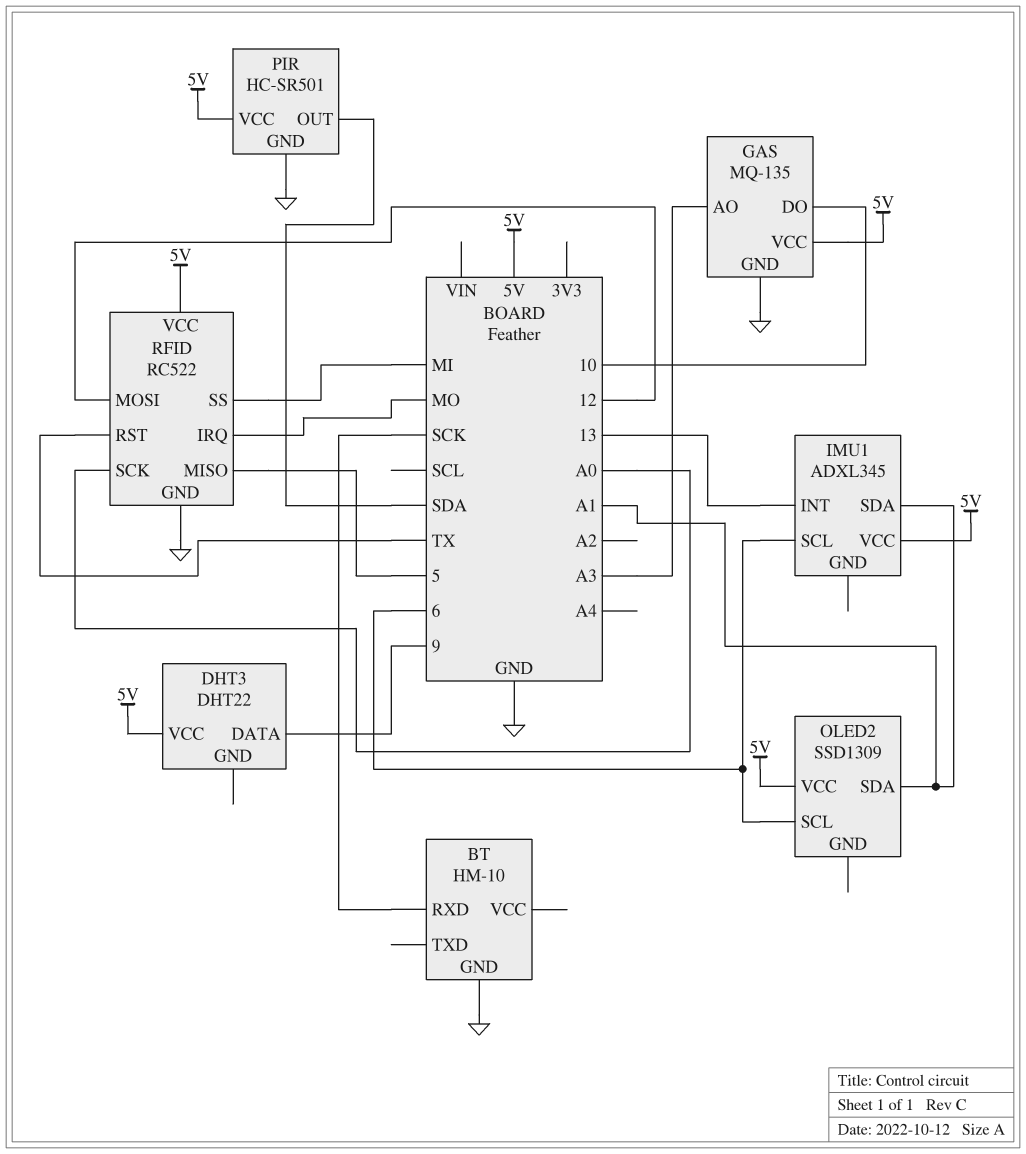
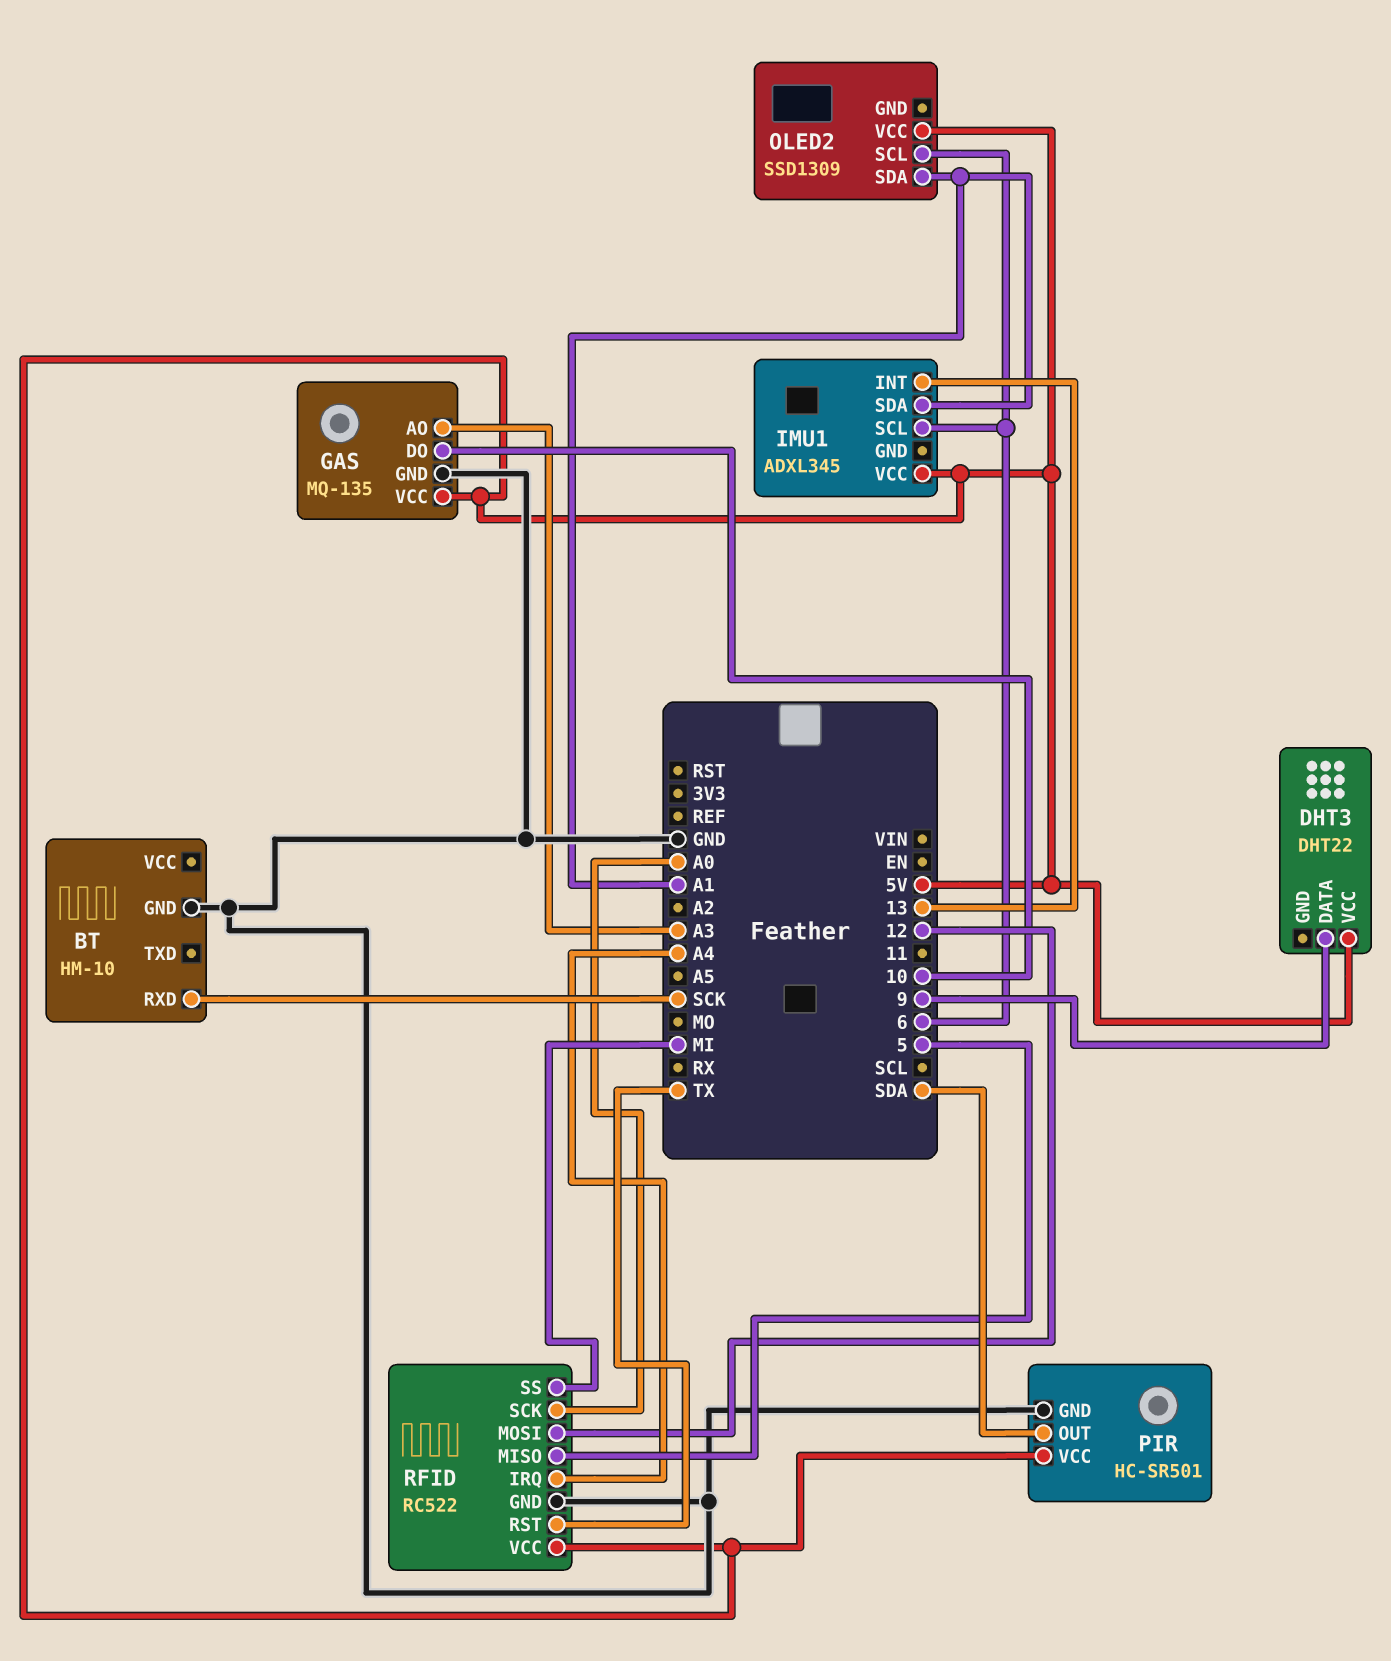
RFID pin IRQ: MO -> A4

